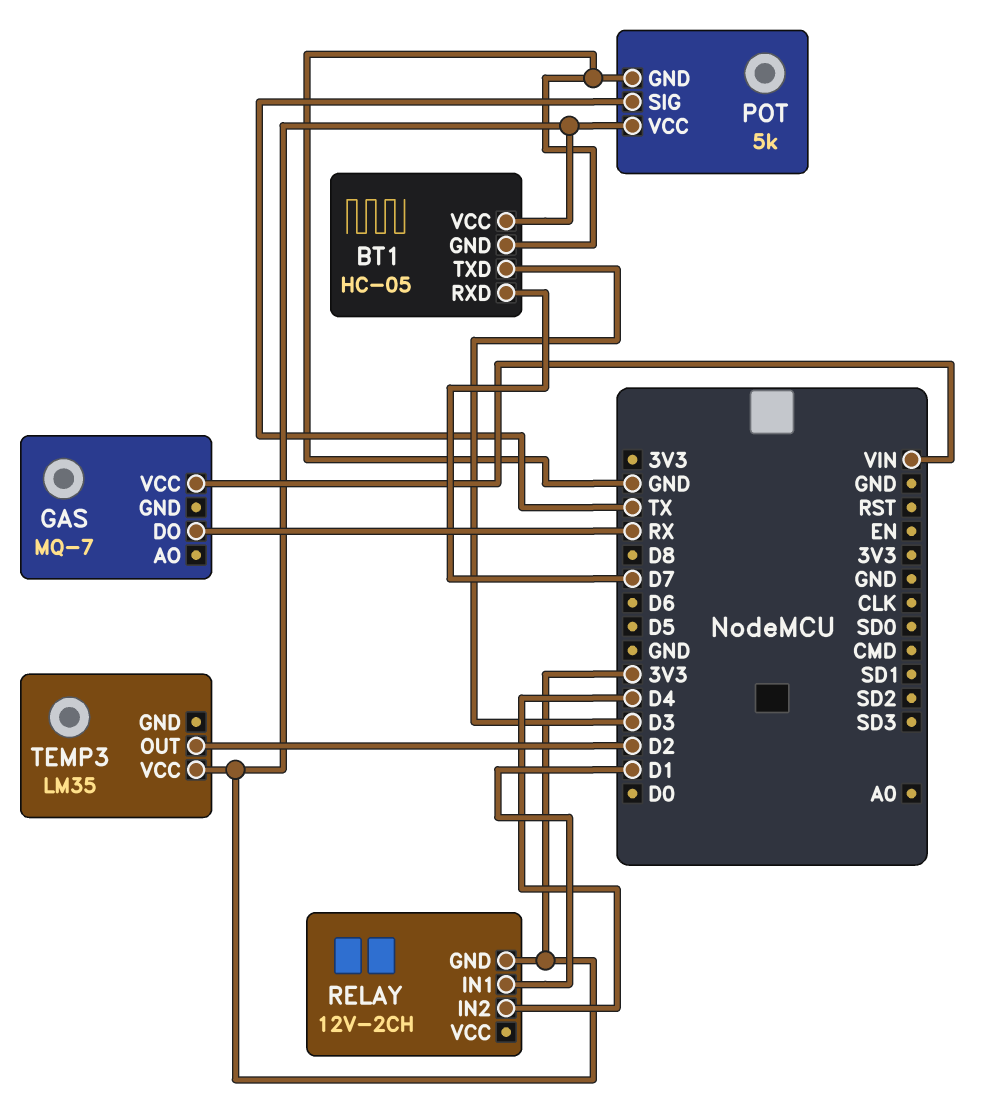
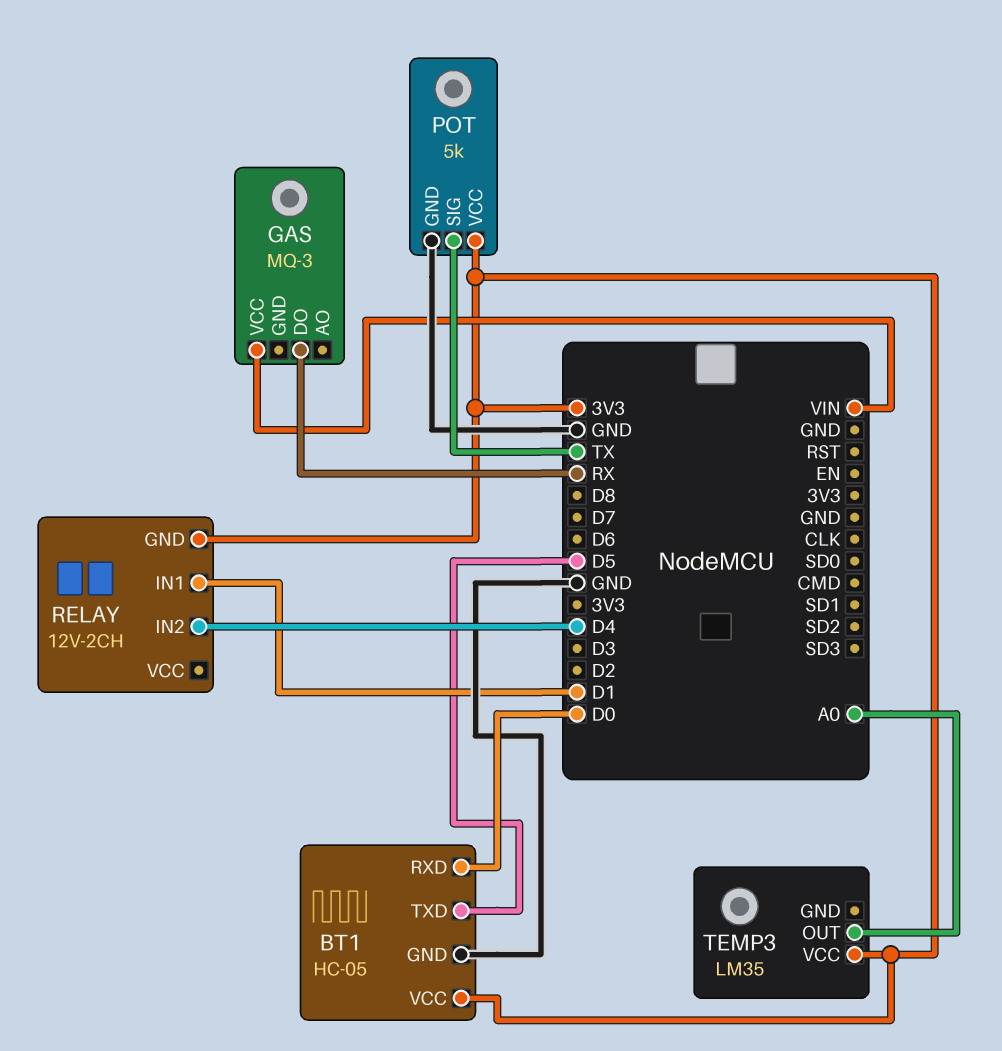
BT1 pin RXD: D7 -> D0
BT1 pin TXD: D3 -> D5
GAS: MQ-7 -> MQ-3
TEMP3 pin OUT: D2 -> A0

